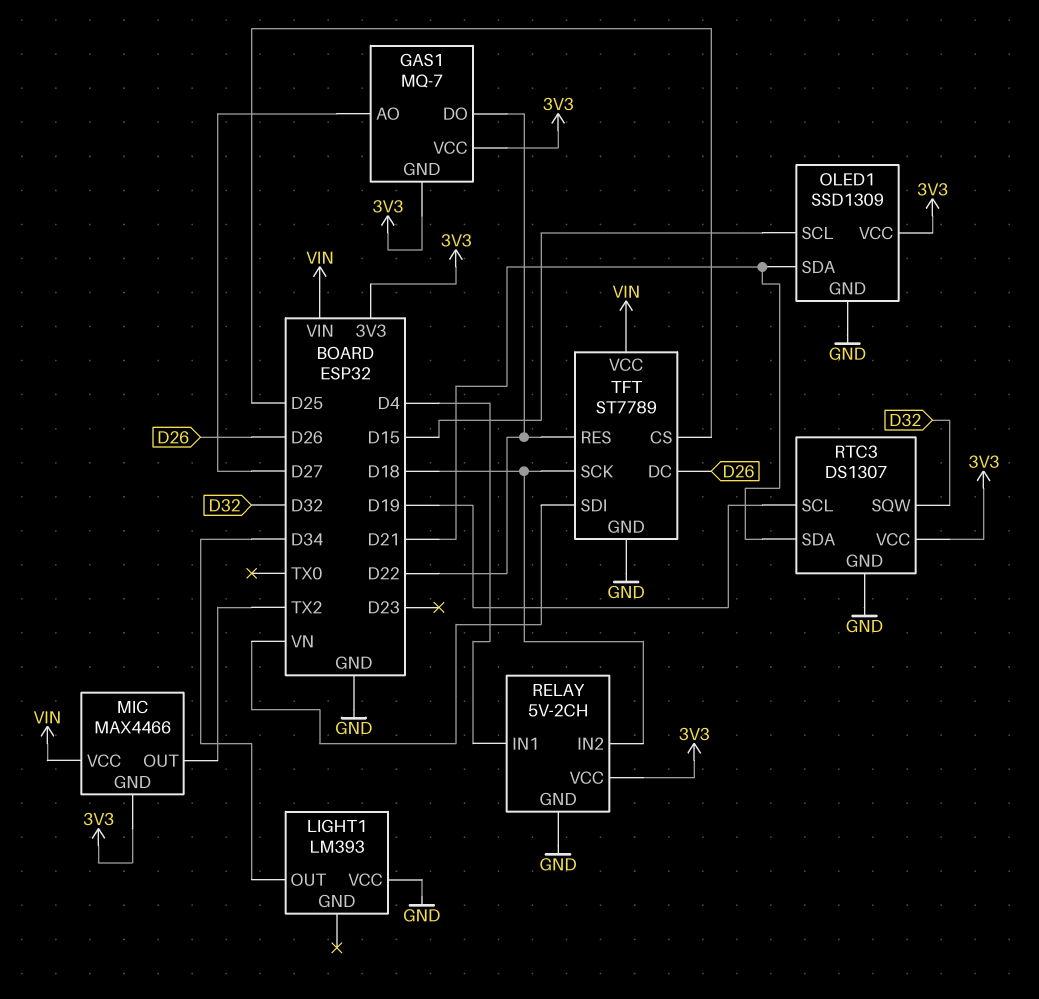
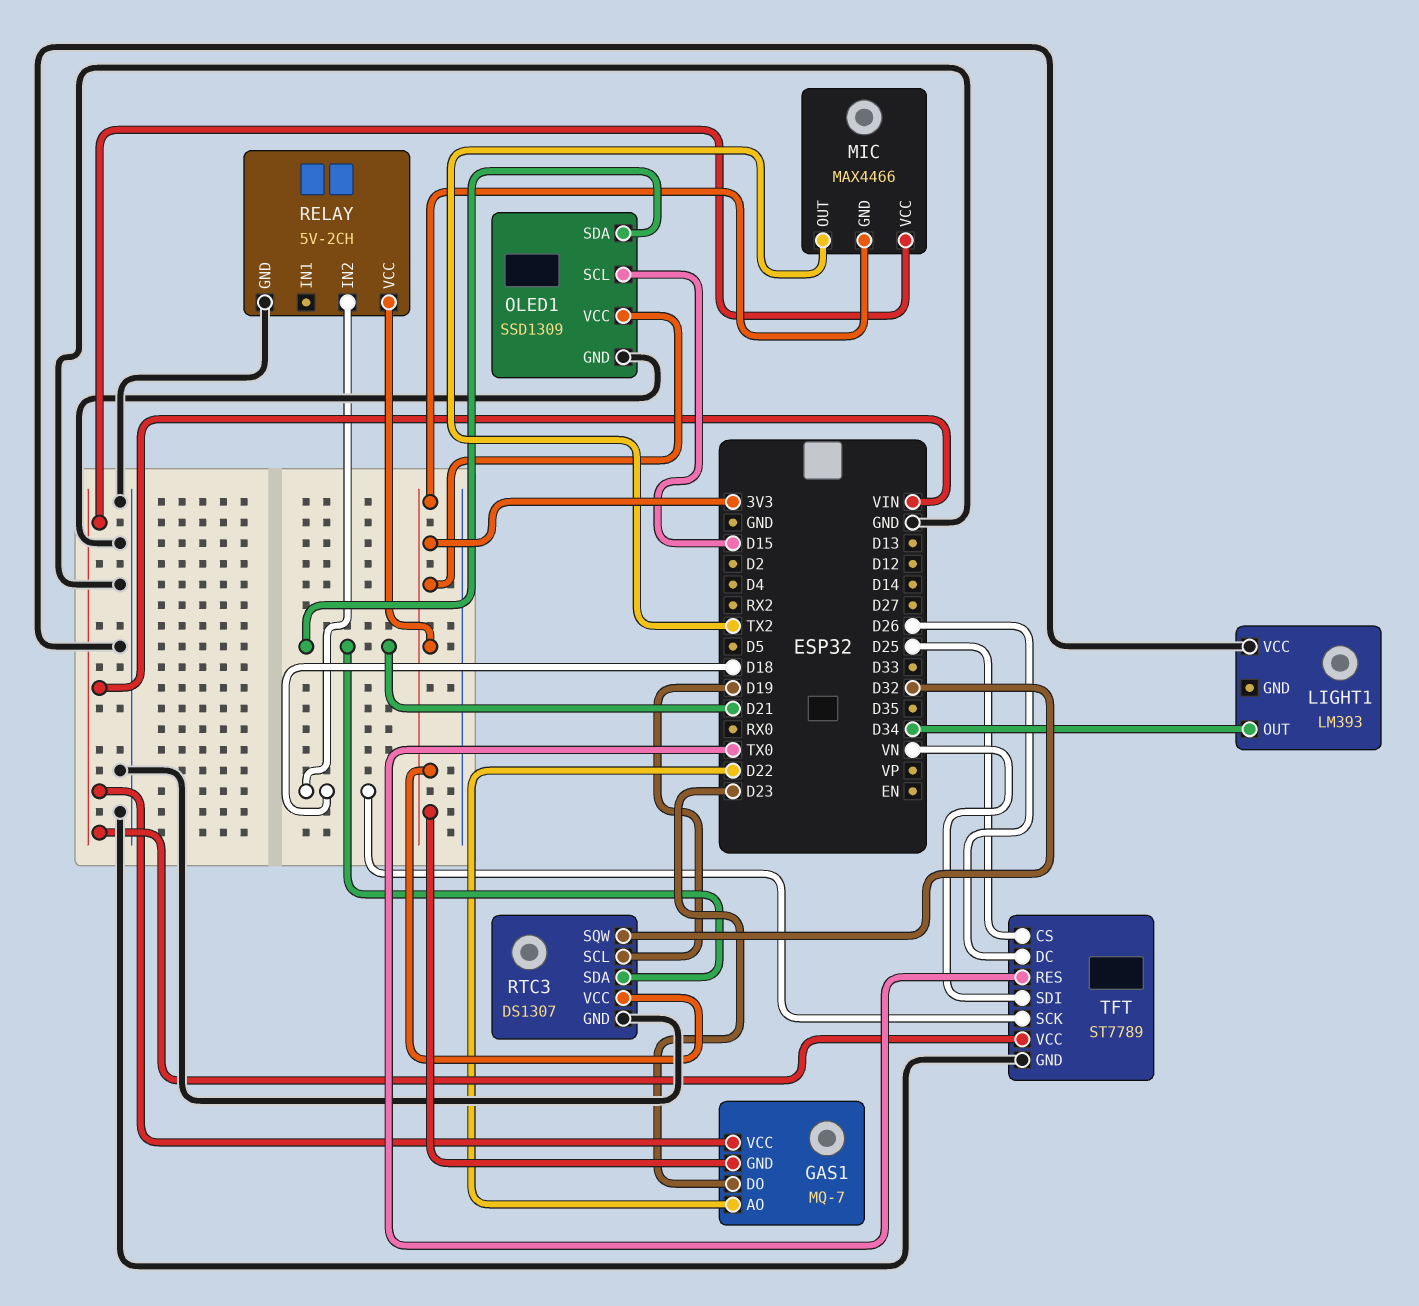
GAS1 pin AO: D27 -> D22
GAS1 pin DO: D22 -> D23
GAS1 pin VCC: 3V3 -> VIN
RELAY pin IN1: D4 -> none
TFT pin RES: D22 -> TX0

